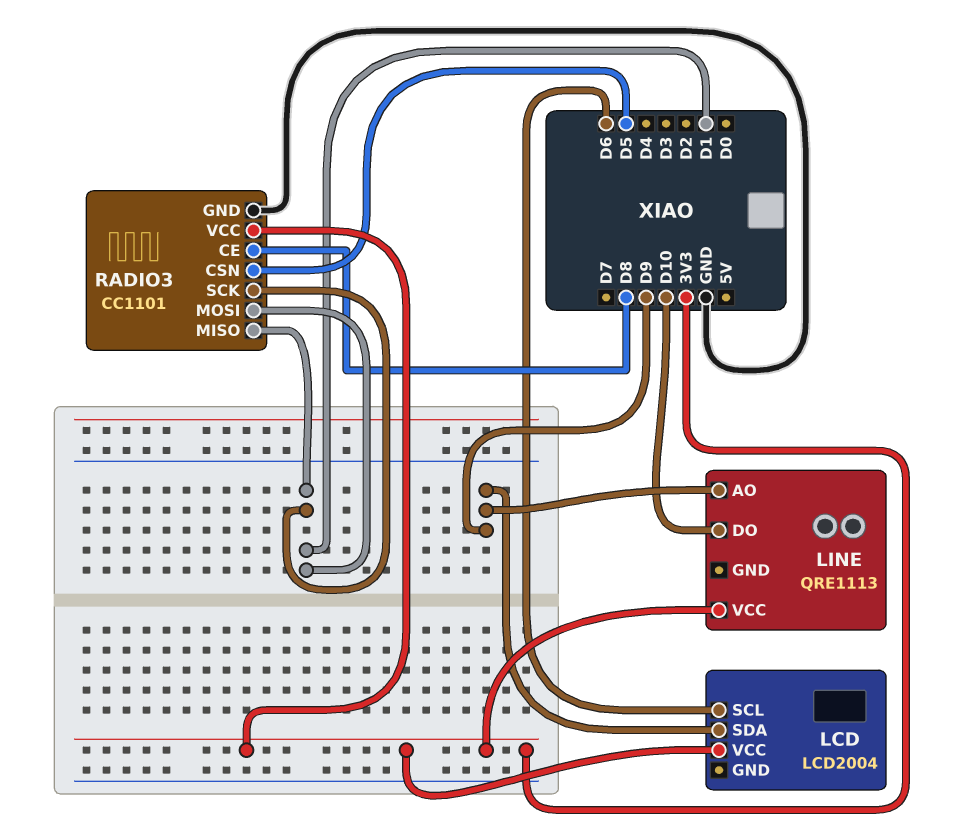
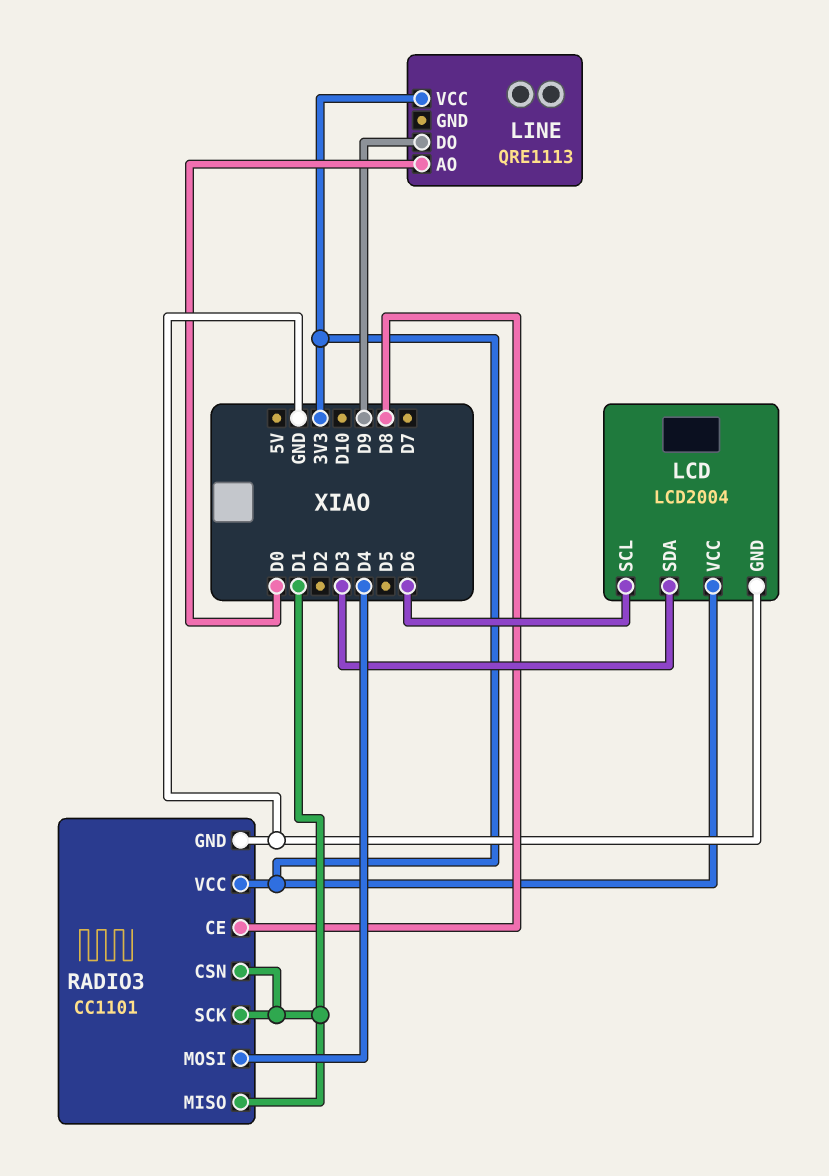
LCD pin GND: none -> GND
LCD pin SDA: D9 -> D3
LINE pin AO: D9 -> D0
LINE pin DO: D10 -> D9
RADIO3 pin CSN: D5 -> D1
RADIO3 pin MOSI: D1 -> D4

